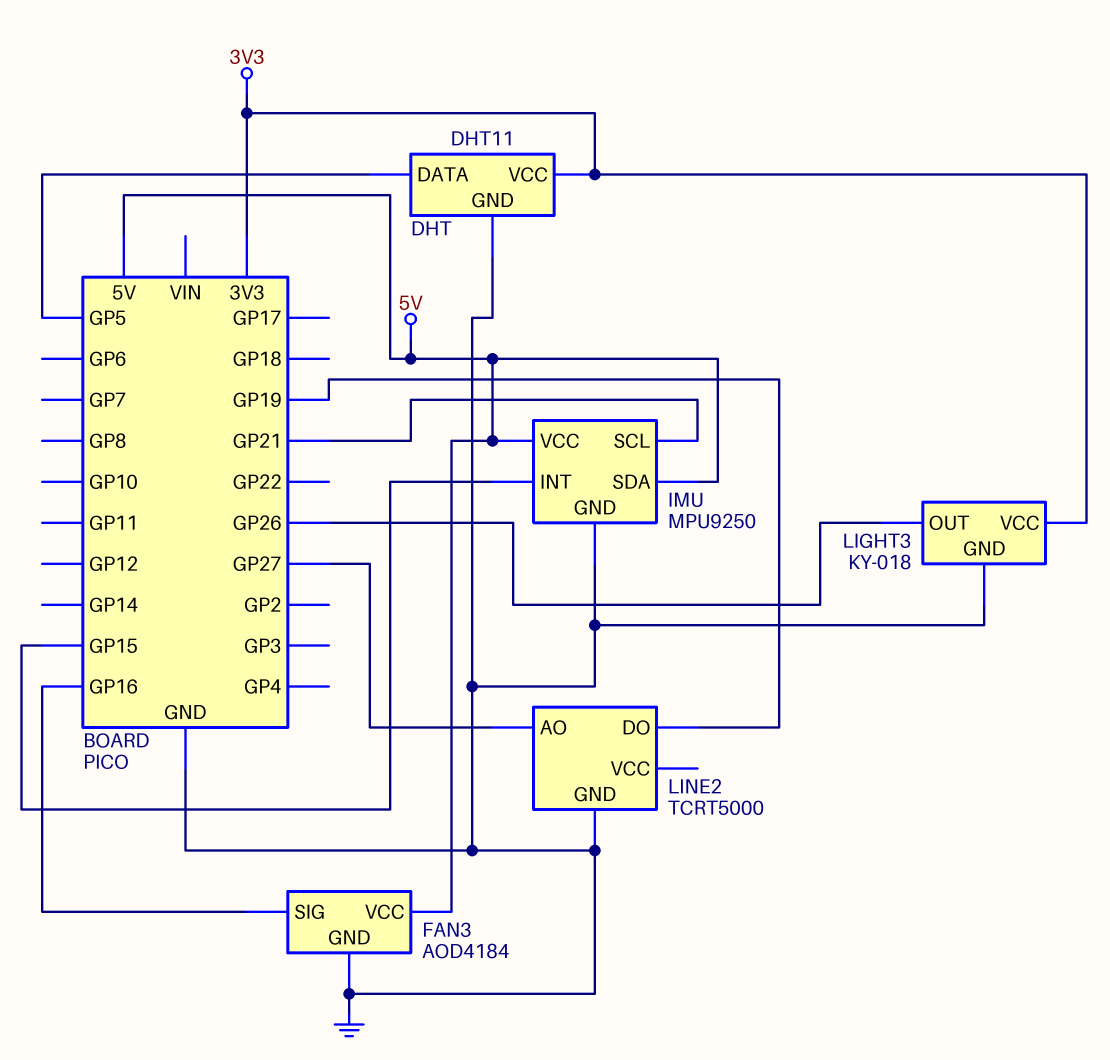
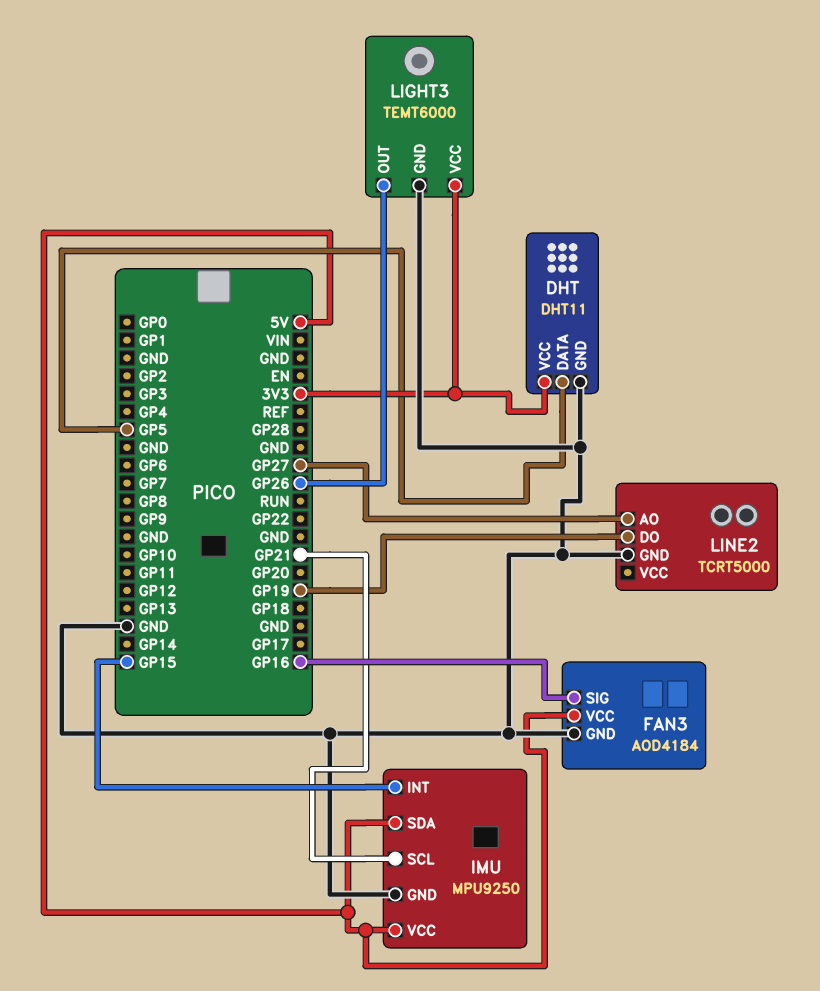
LIGHT3: KY-018 -> TEMT6000

